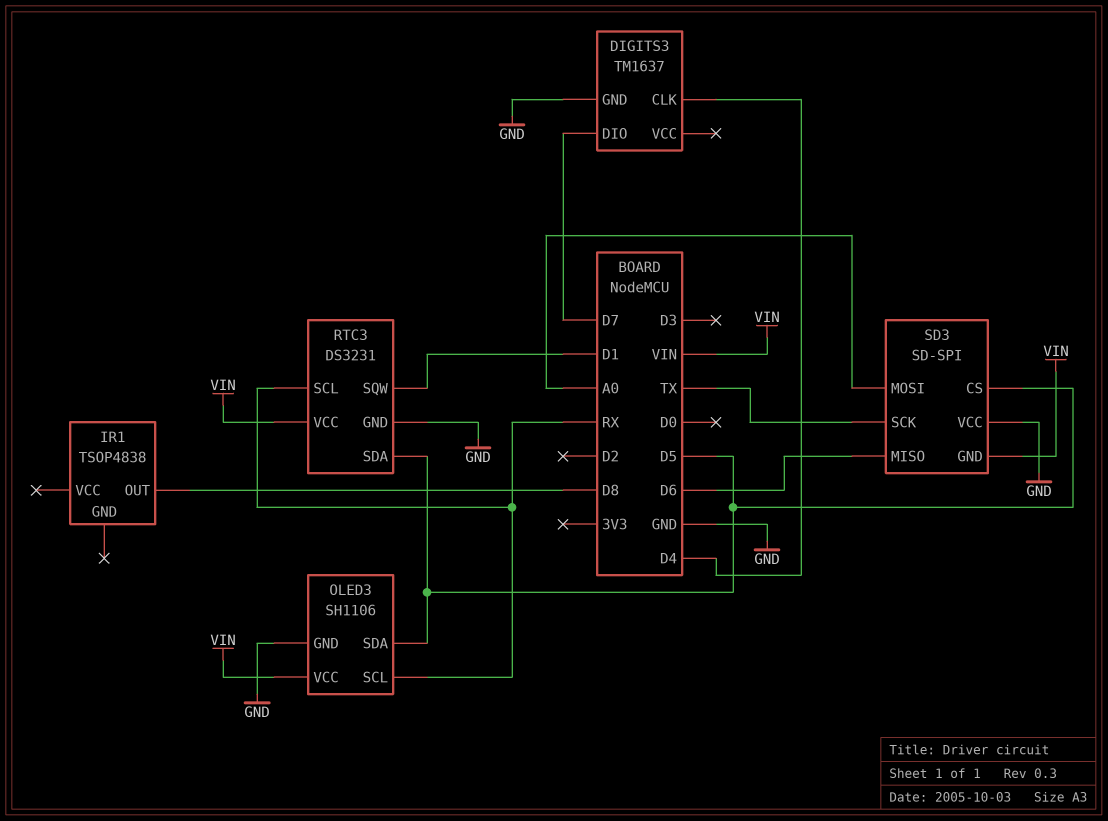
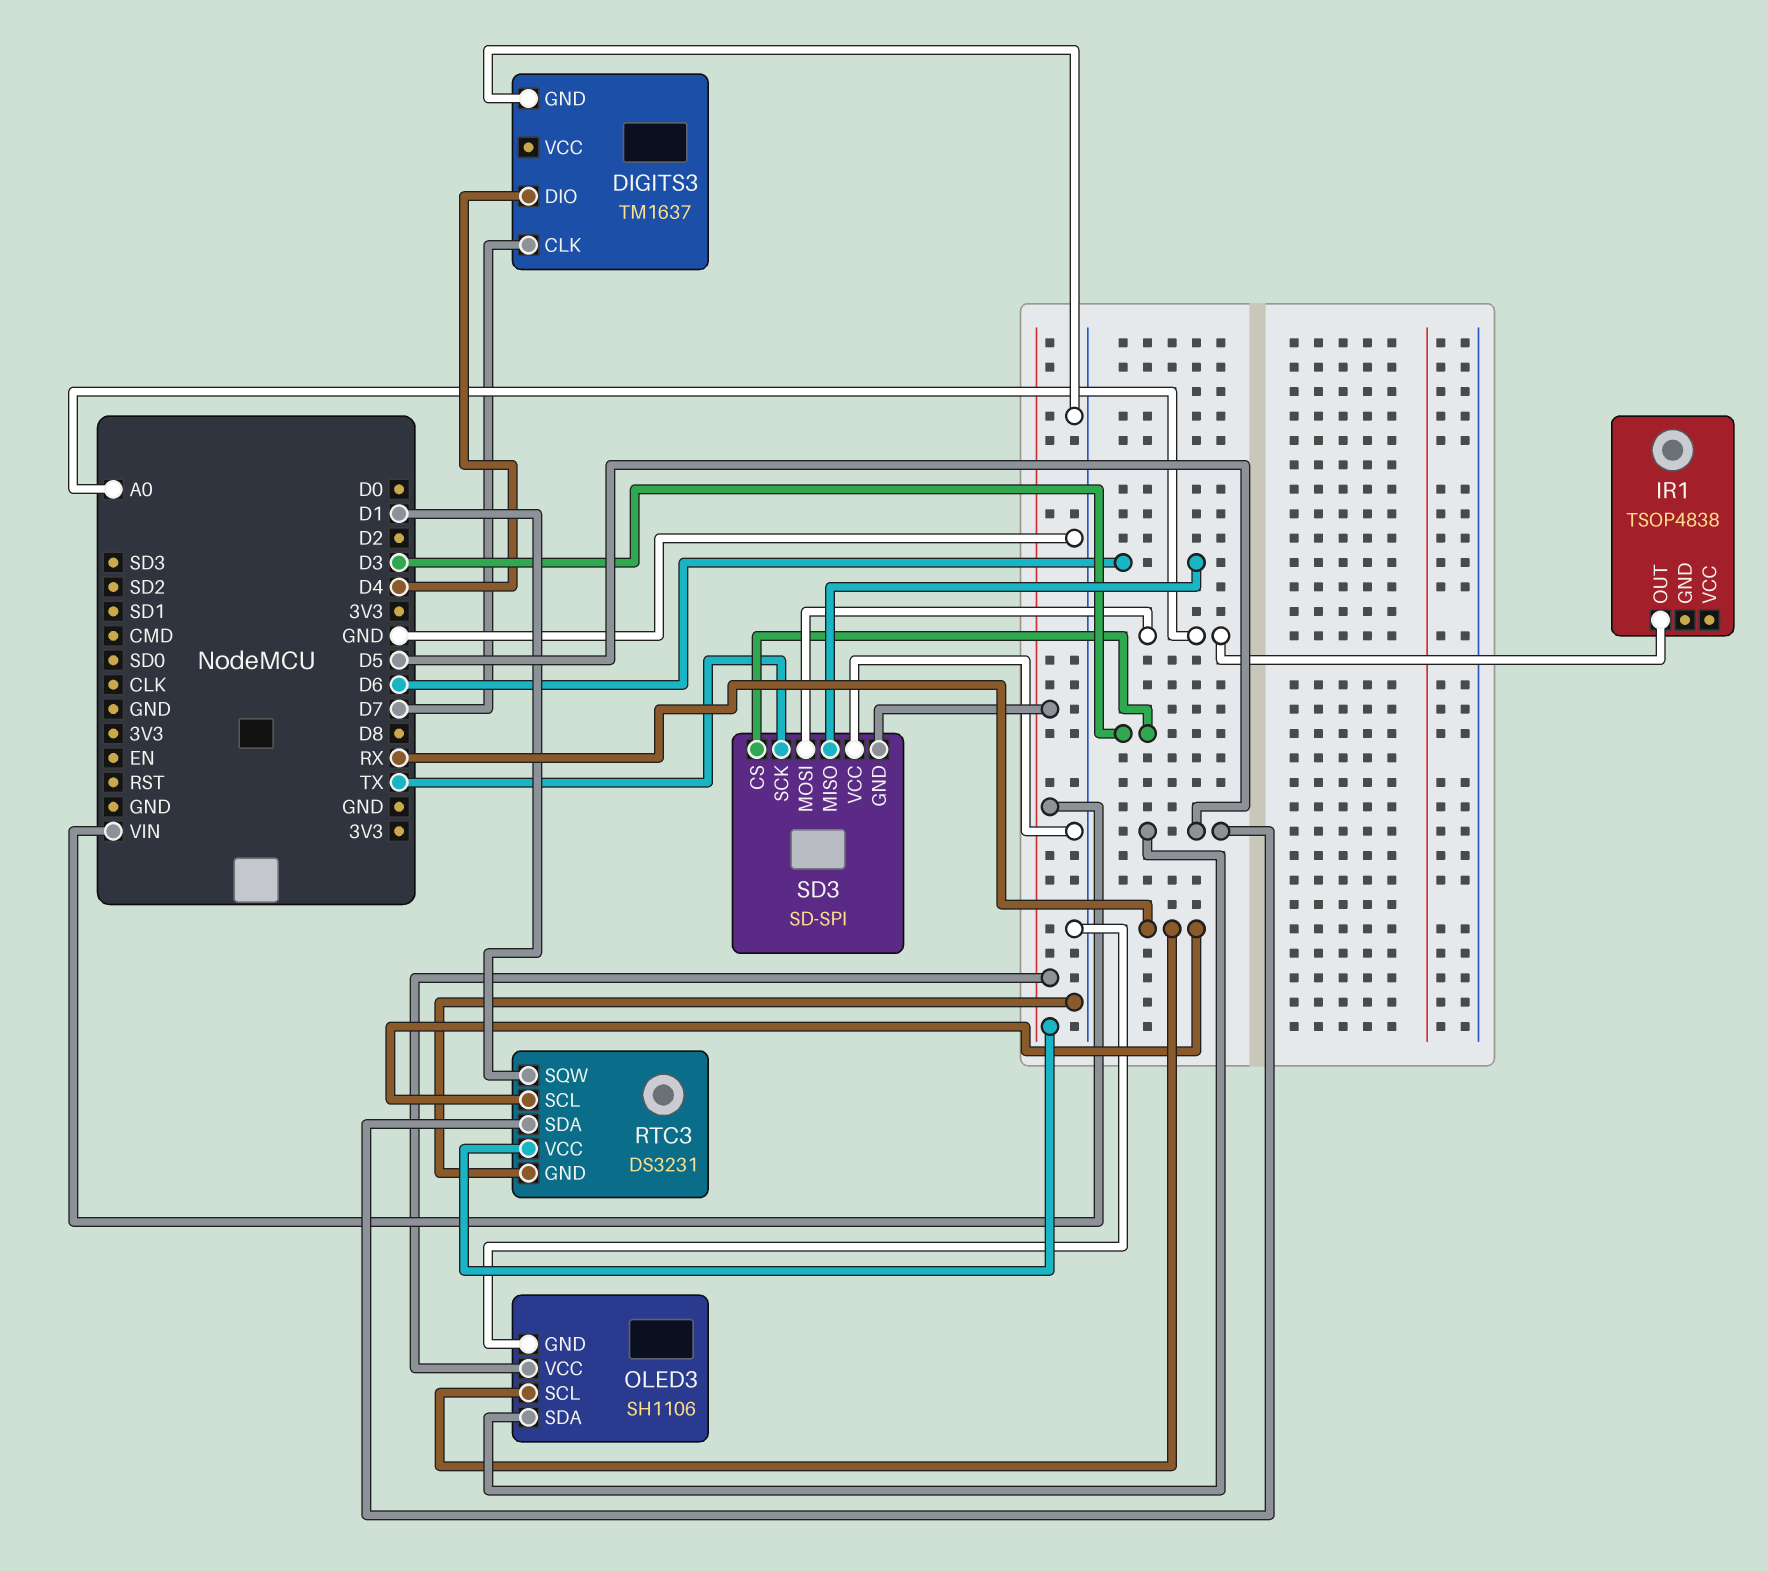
DIGITS3 pin CLK: D4 -> D7
DIGITS3 pin DIO: D7 -> D4
IR1 pin OUT: D8 -> A0
SD3 pin CS: D5 -> D3

